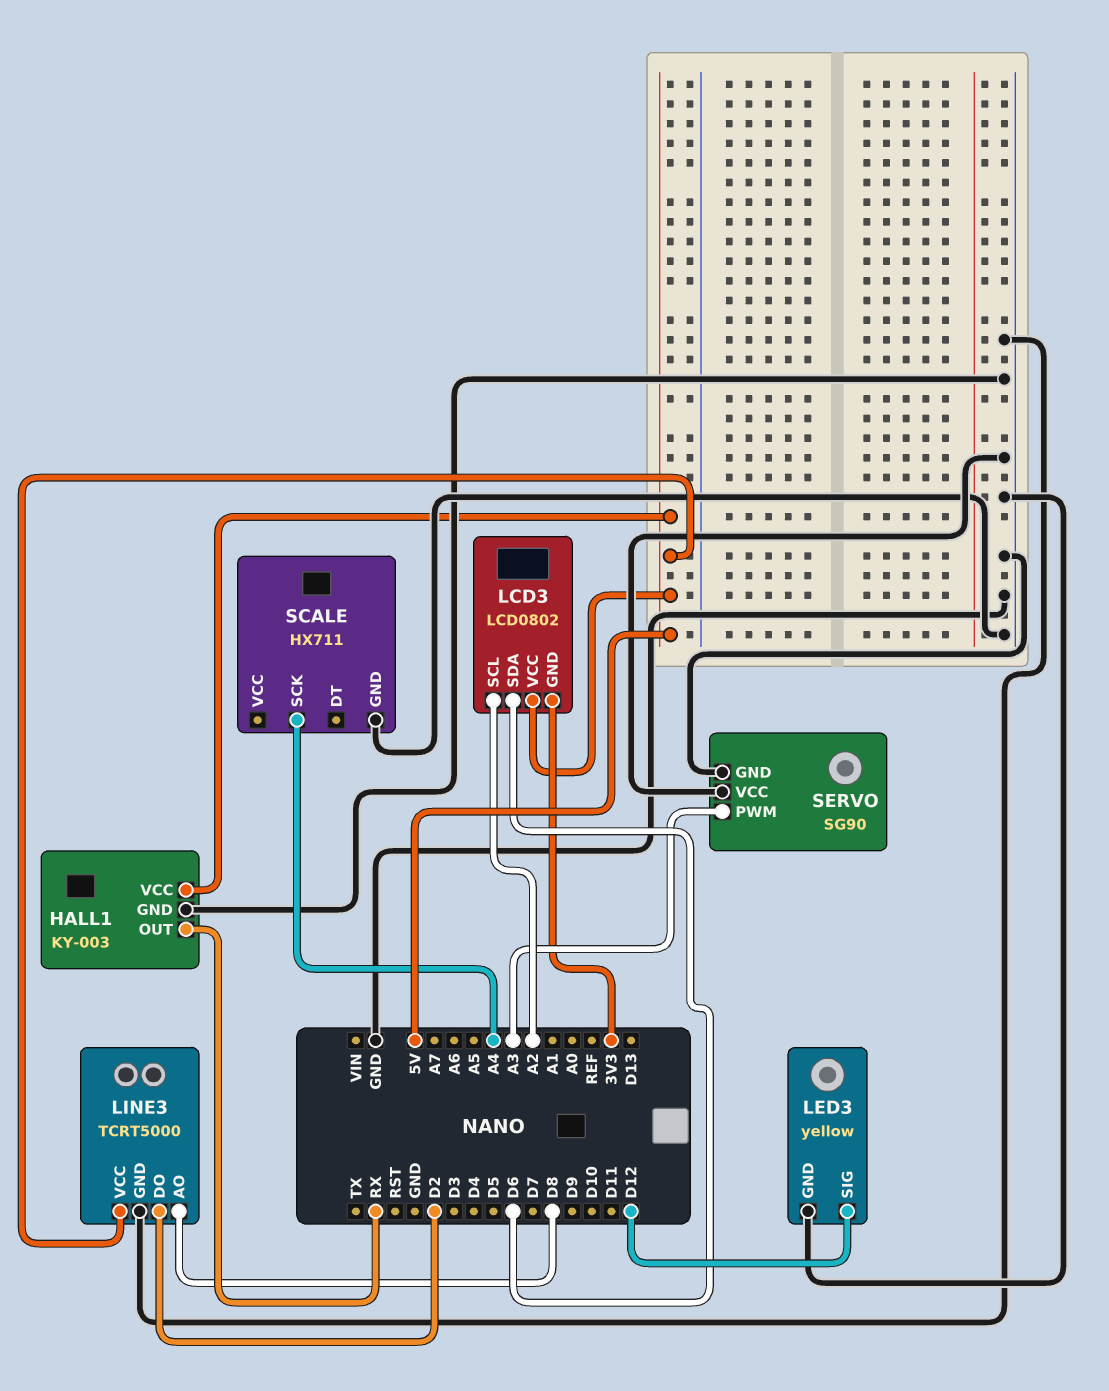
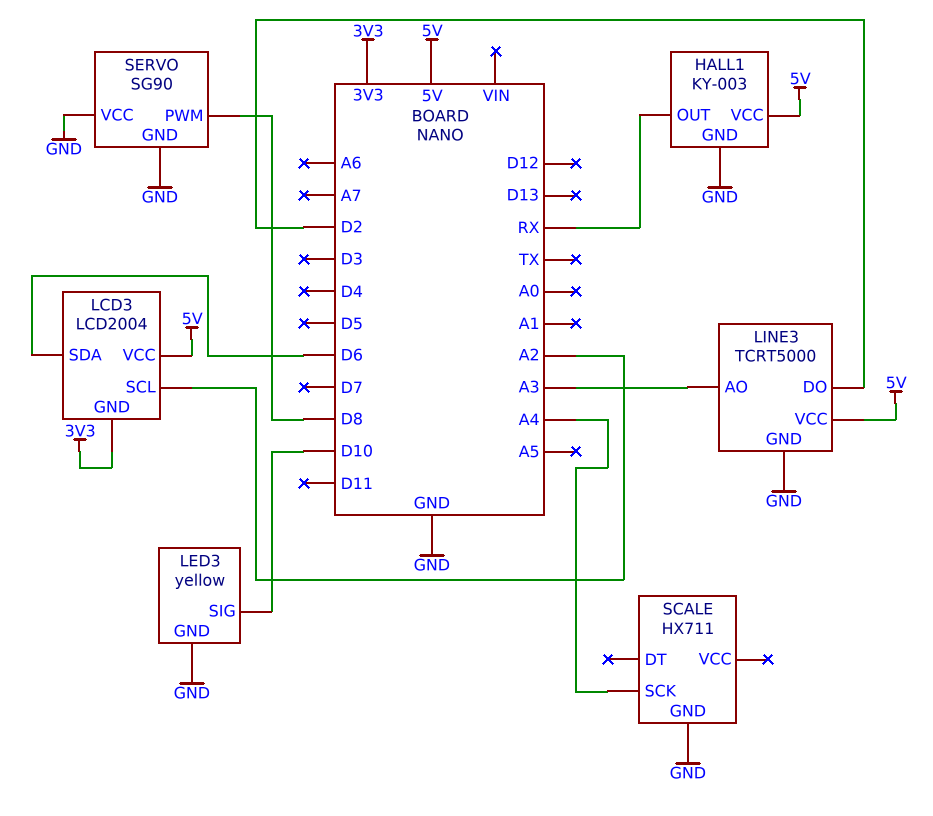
LCD3: LCD0802 -> LCD2004
LED3 pin SIG: D12 -> D10
LINE3 pin AO: D8 -> A3
SERVO pin PWM: A3 -> D8

